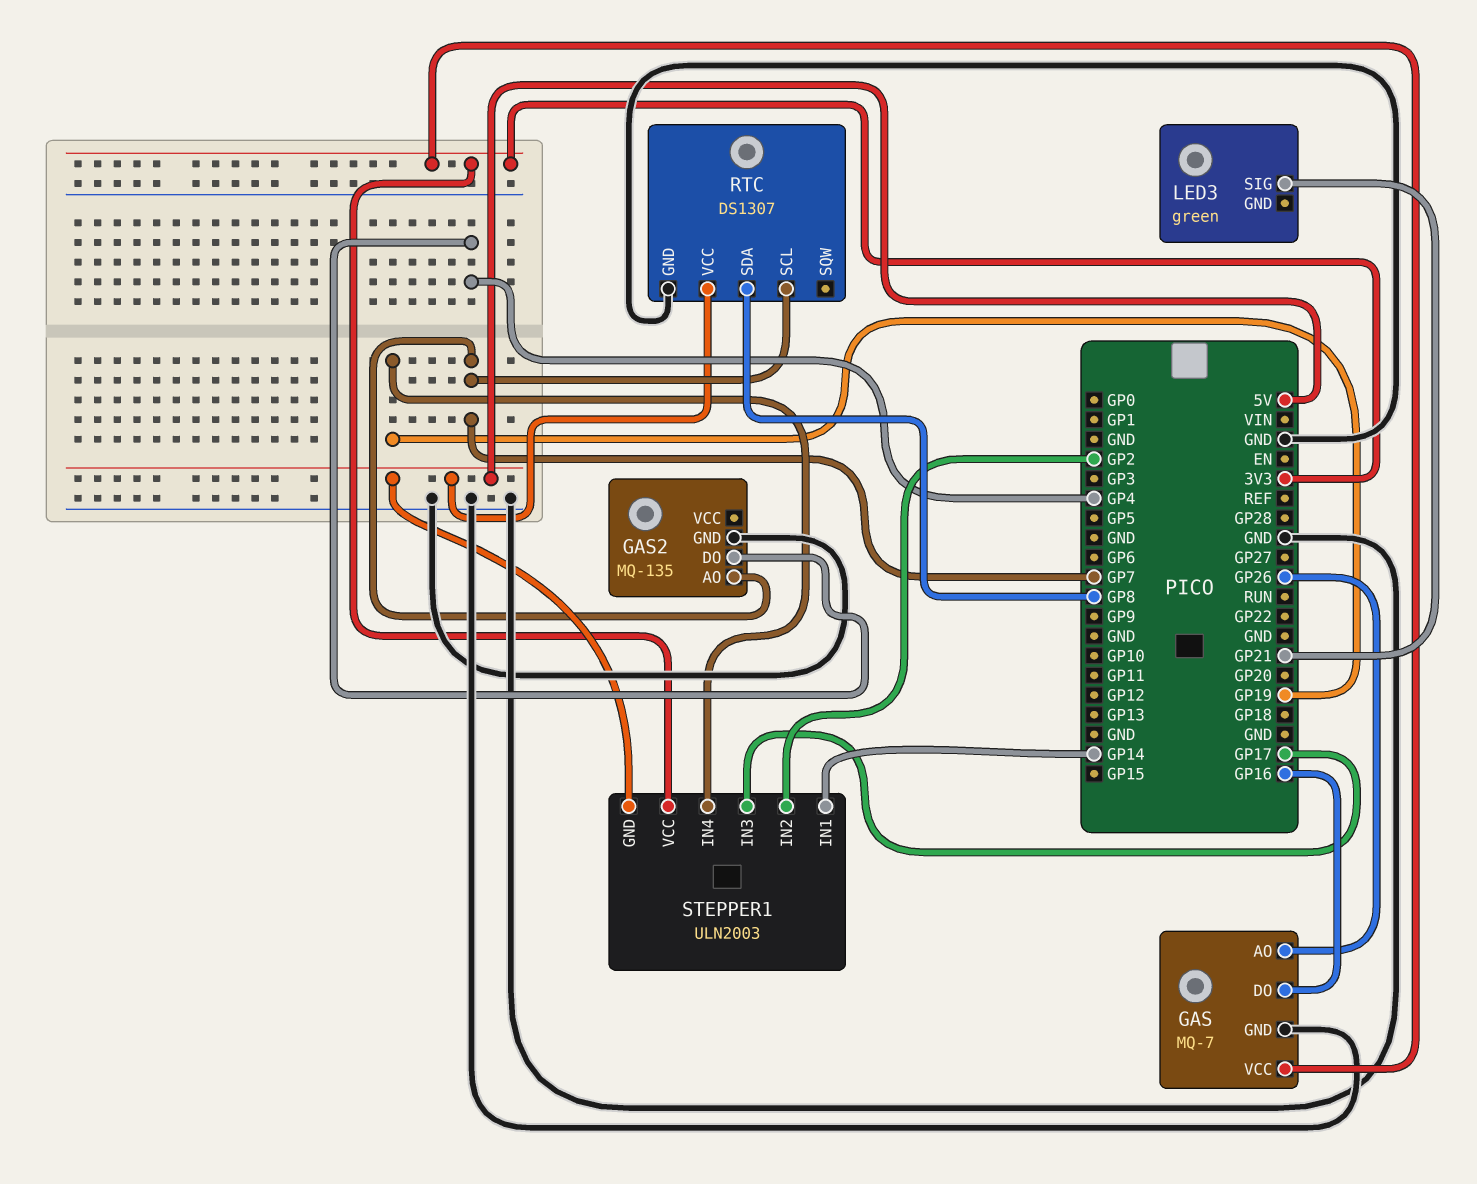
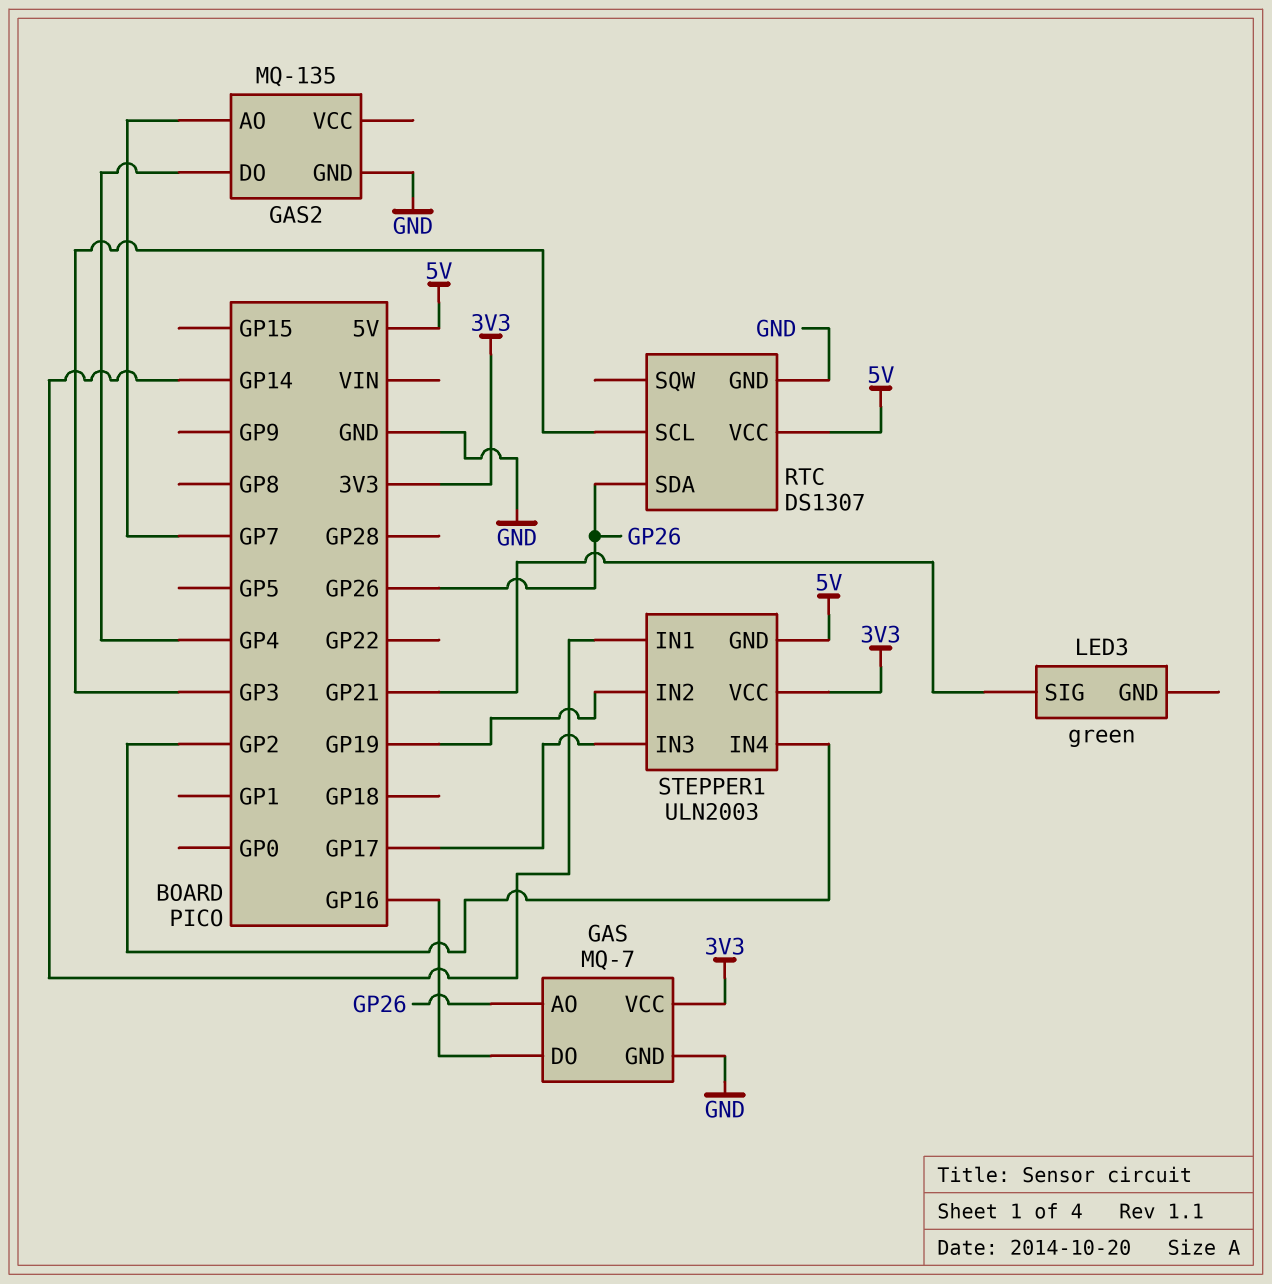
RTC pin SCL: GP7 -> GP3
RTC pin SDA: GP8 -> GP26
STEPPER1 pin IN2: GP2 -> GP19
STEPPER1 pin IN4: GP19 -> GP2

